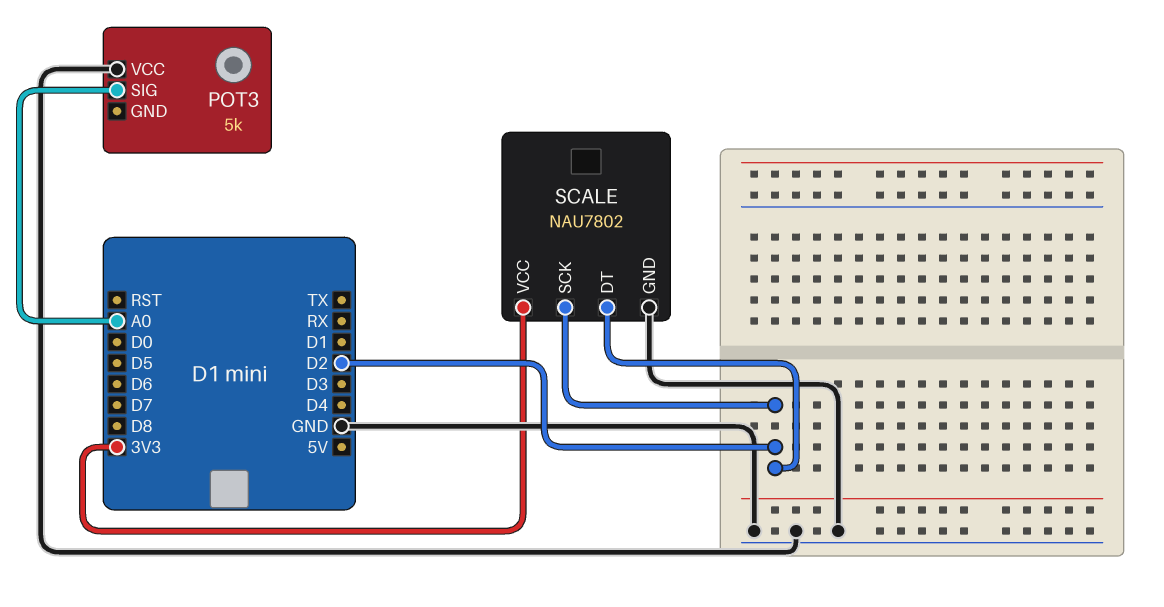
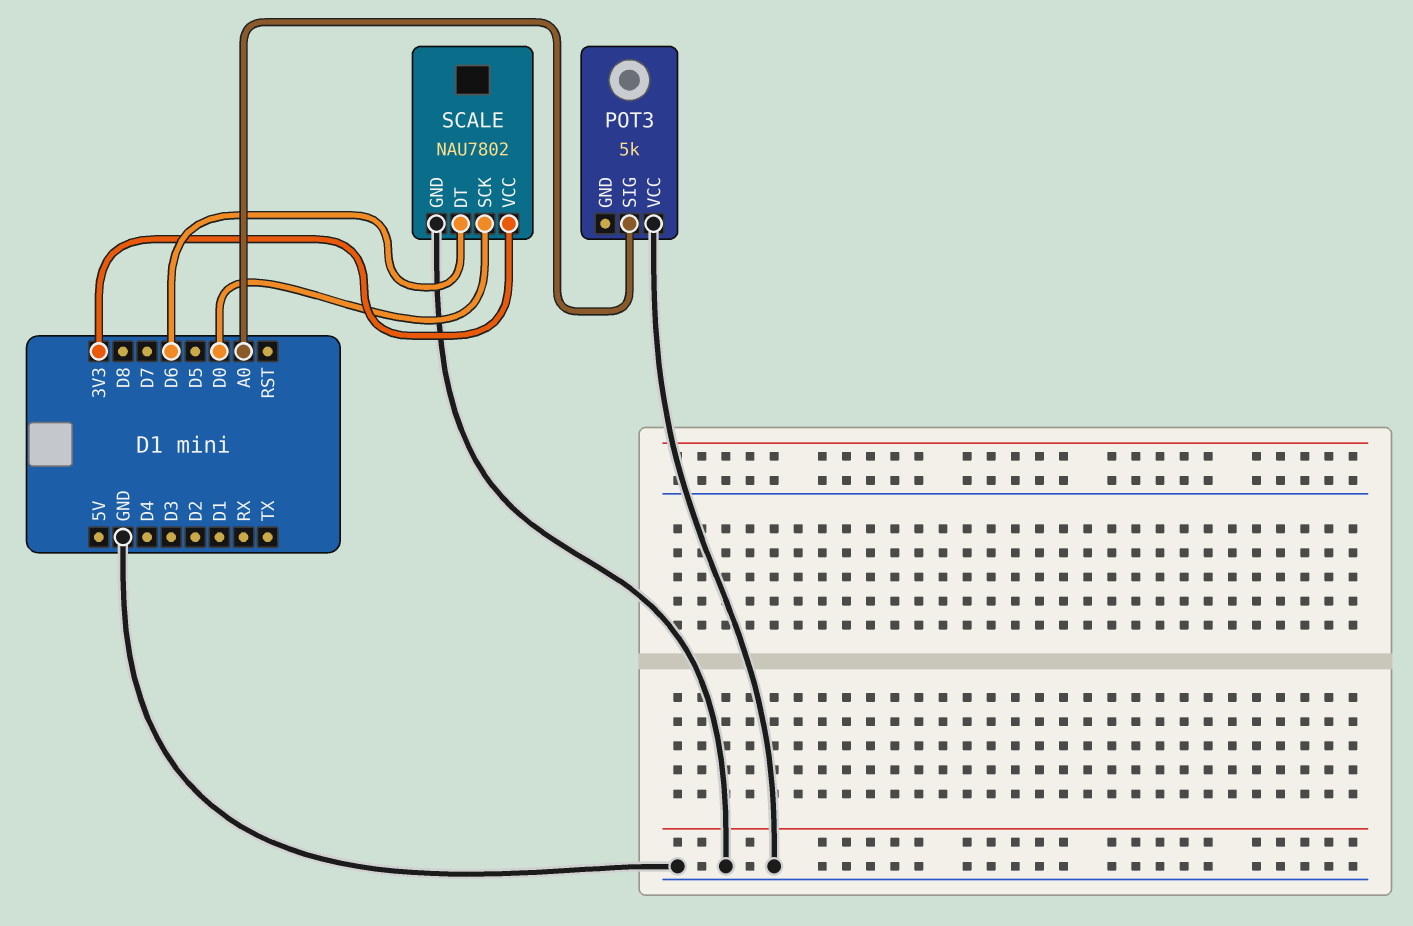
SCALE pin DT: D2 -> D6
SCALE pin SCK: D2 -> D0

